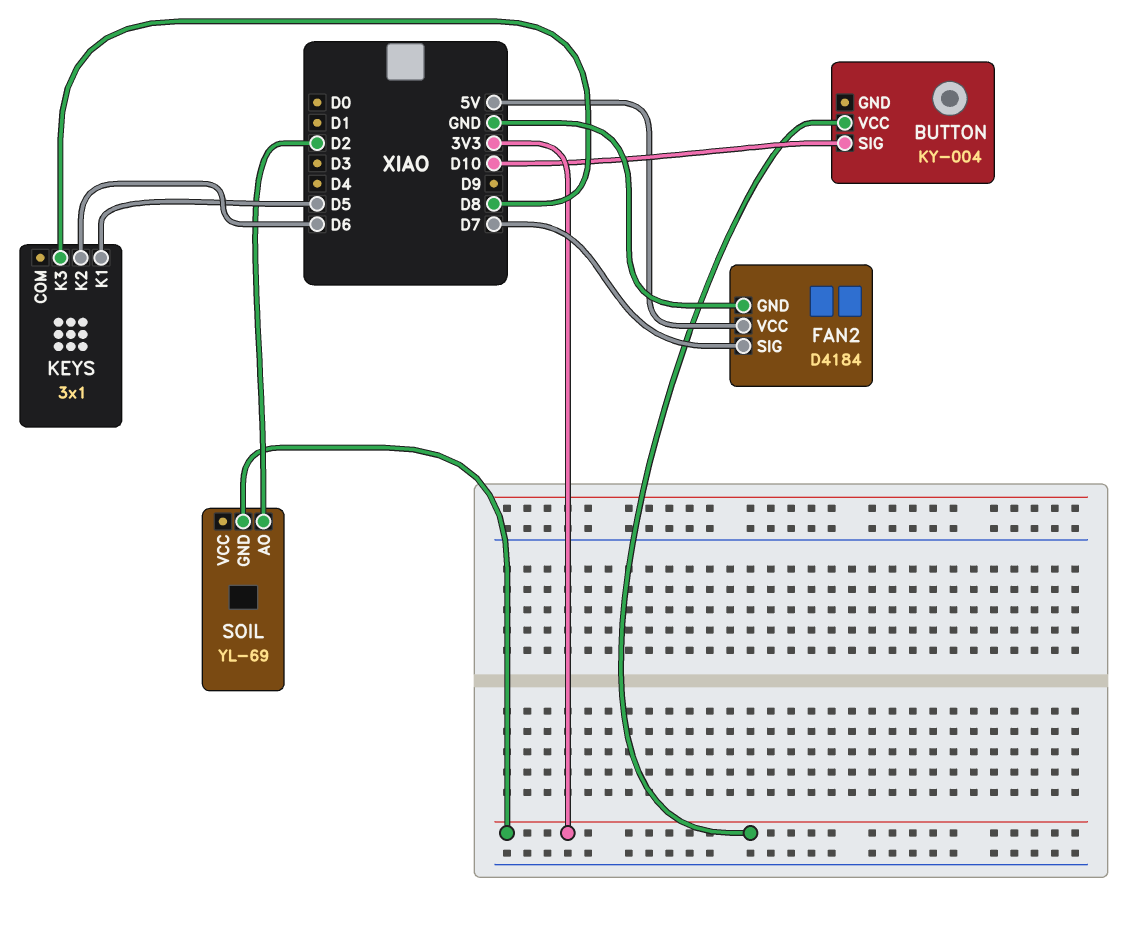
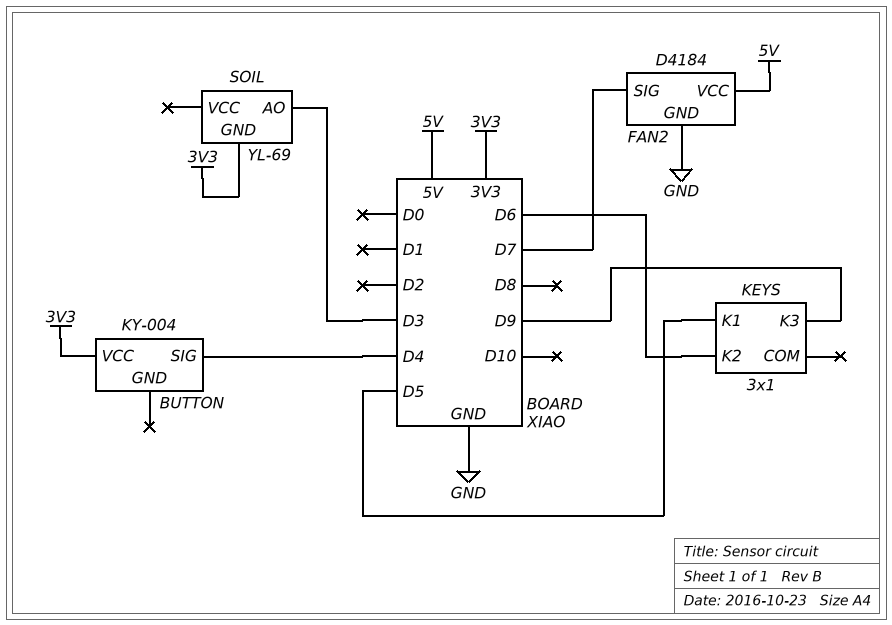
BUTTON pin SIG: D10 -> D4
KEYS pin K3: D8 -> D9
SOIL pin AO: D2 -> D3

